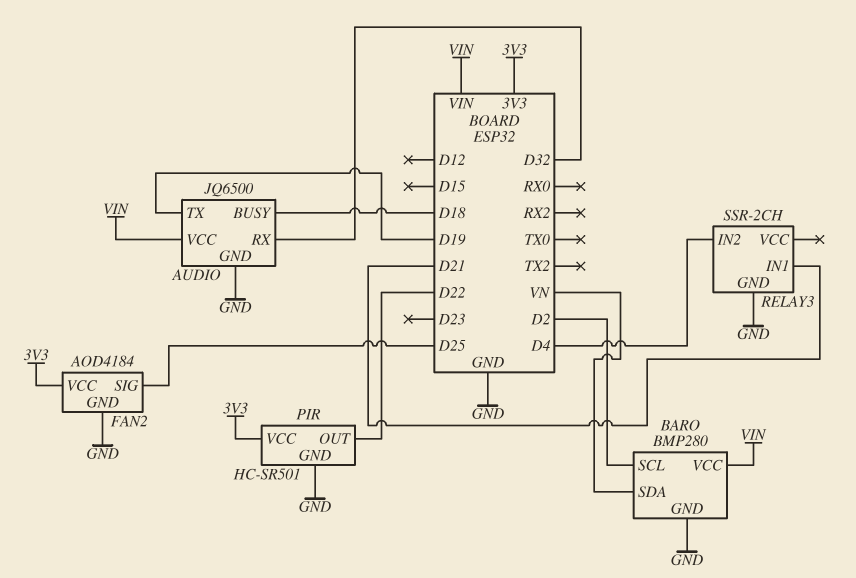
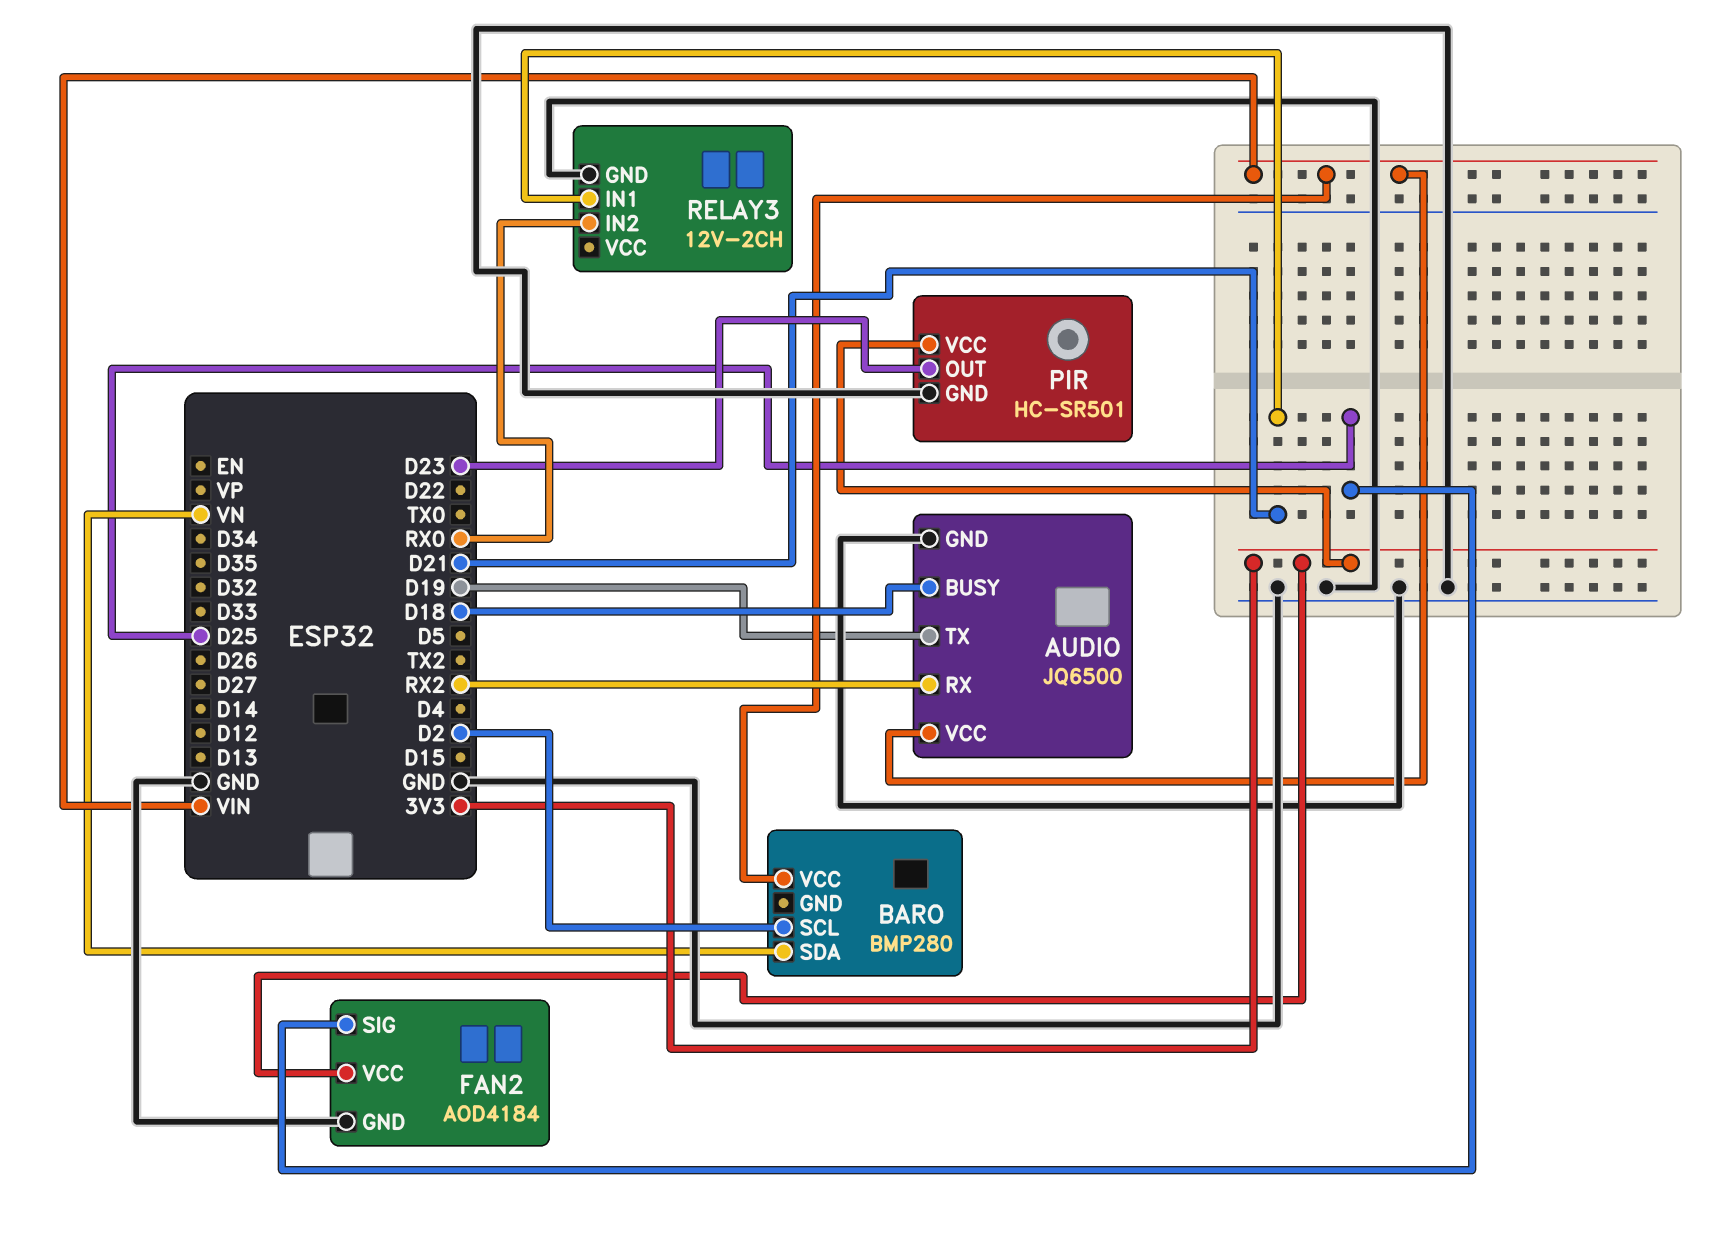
AUDIO pin RX: D32 -> RX2
BARO pin GND: GND -> none
PIR pin OUT: D22 -> D23
RELAY3: SSR-2CH -> 12V-2CH
RELAY3 pin IN2: D4 -> RX0

